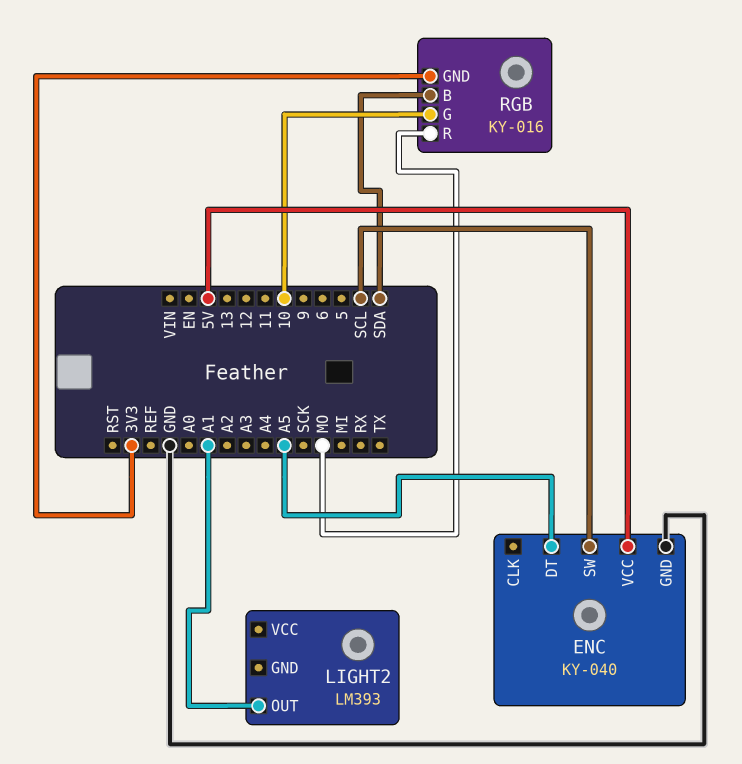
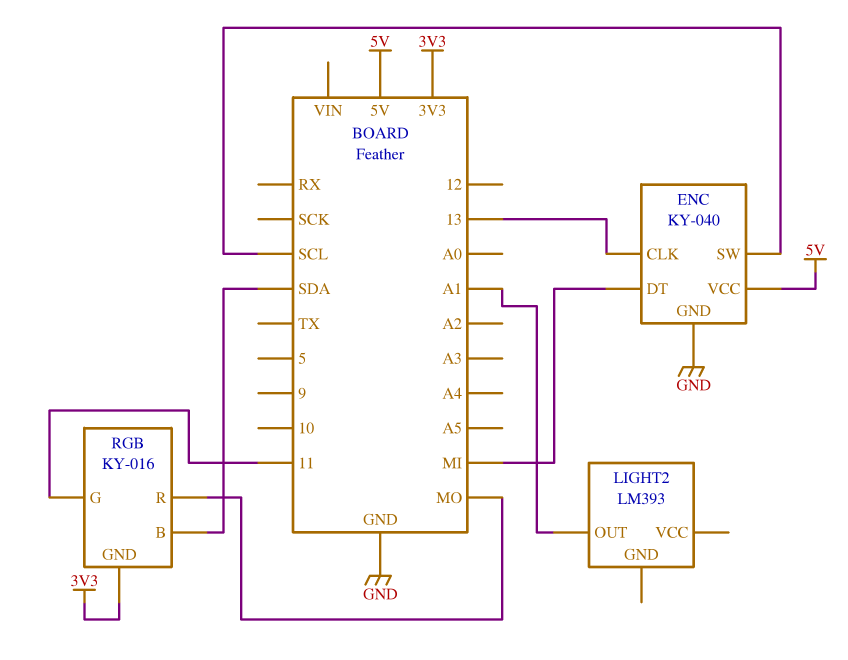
ENC pin CLK: none -> 13
ENC pin DT: A5 -> MI
RGB pin G: 10 -> 11

